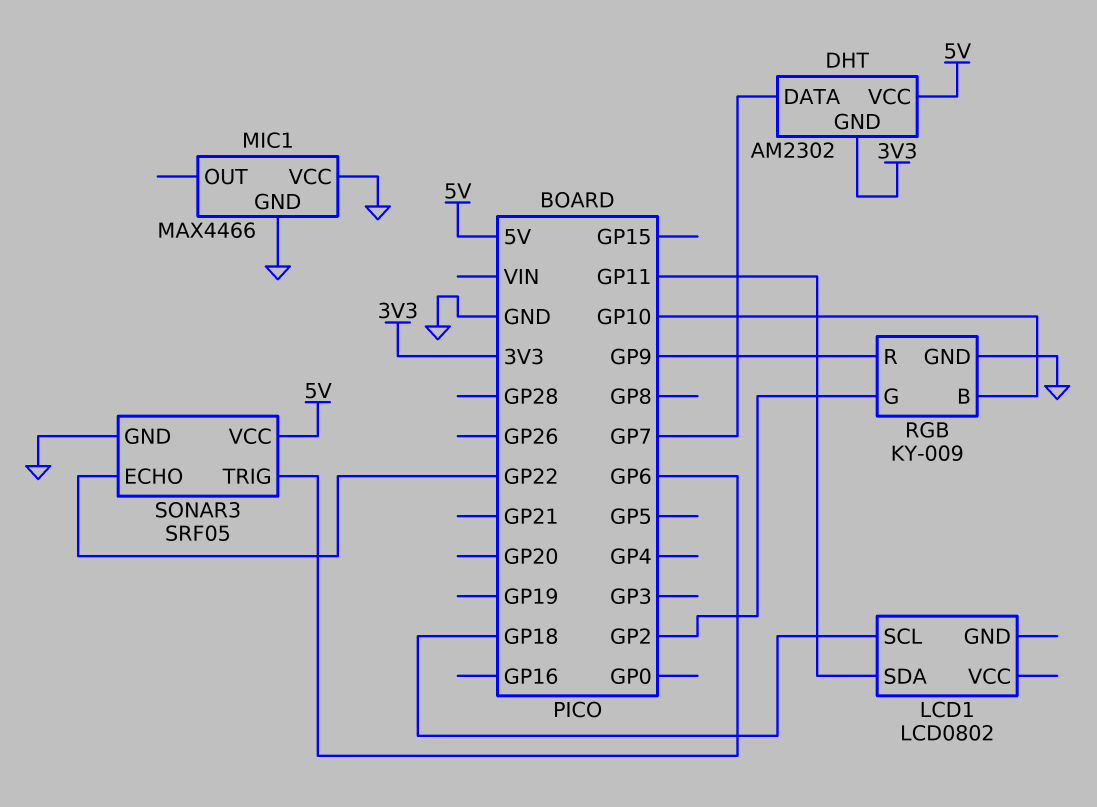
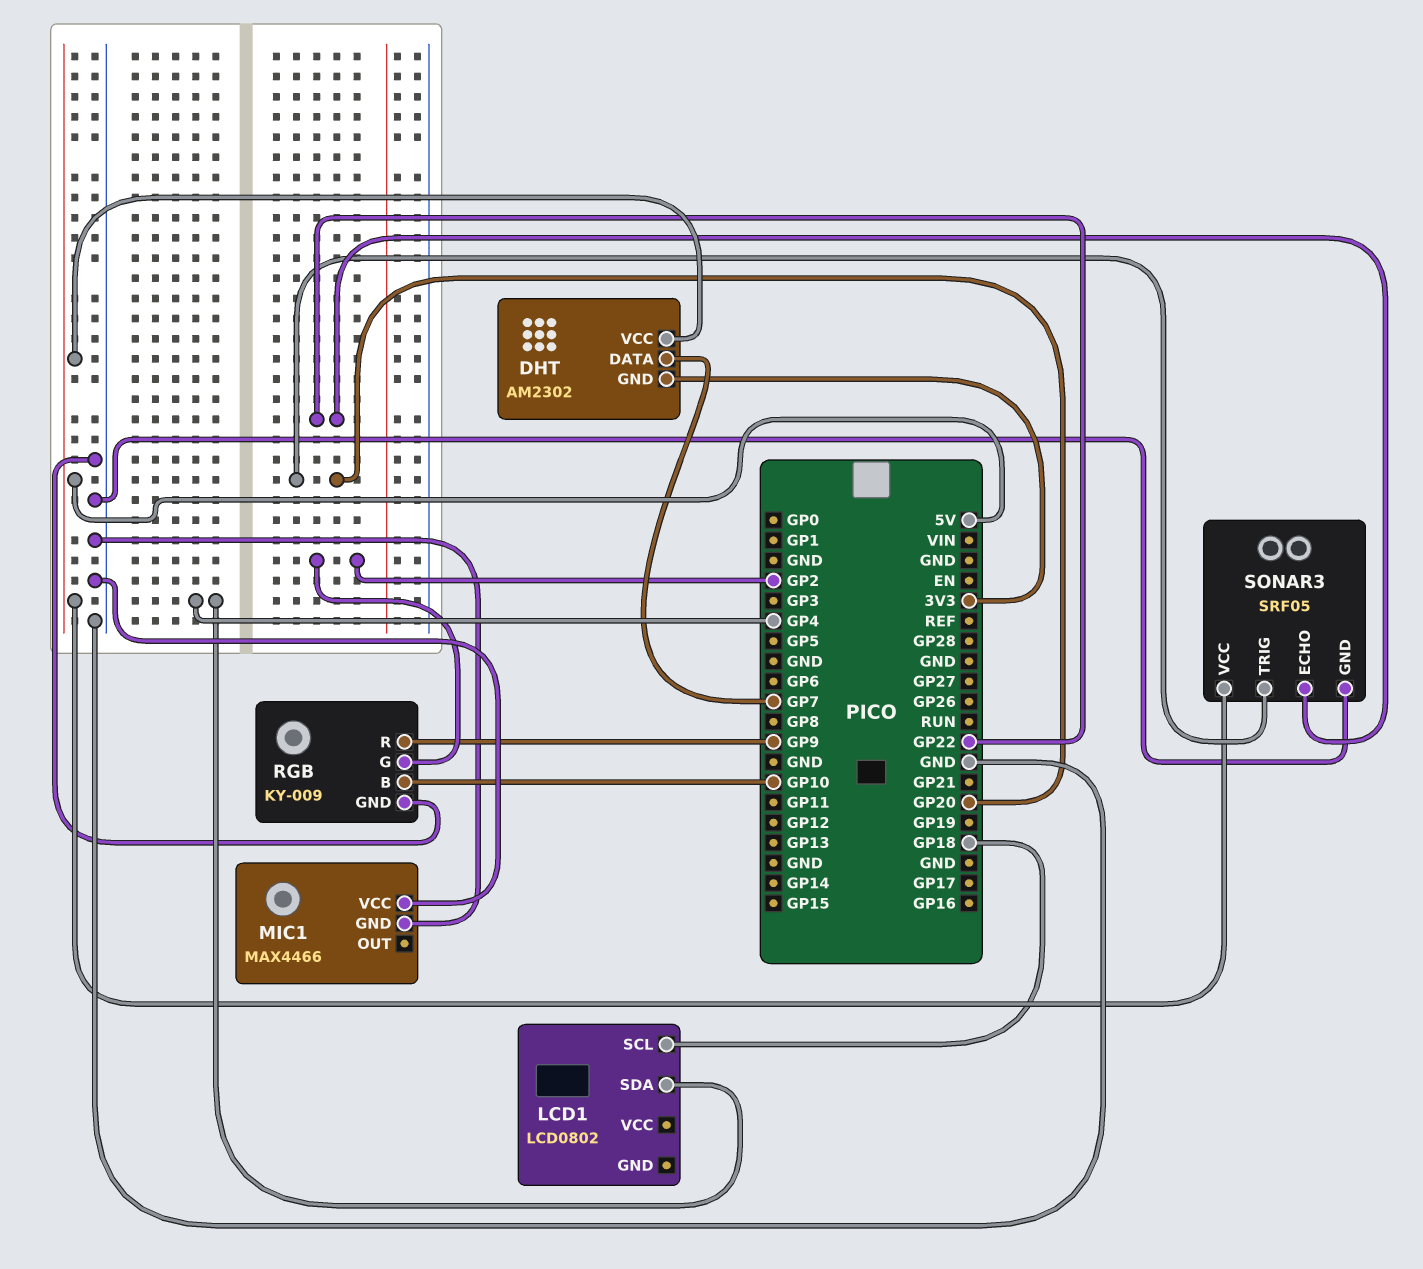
LCD1 pin SDA: GP11 -> GP4
SONAR3 pin TRIG: GP6 -> GP20

